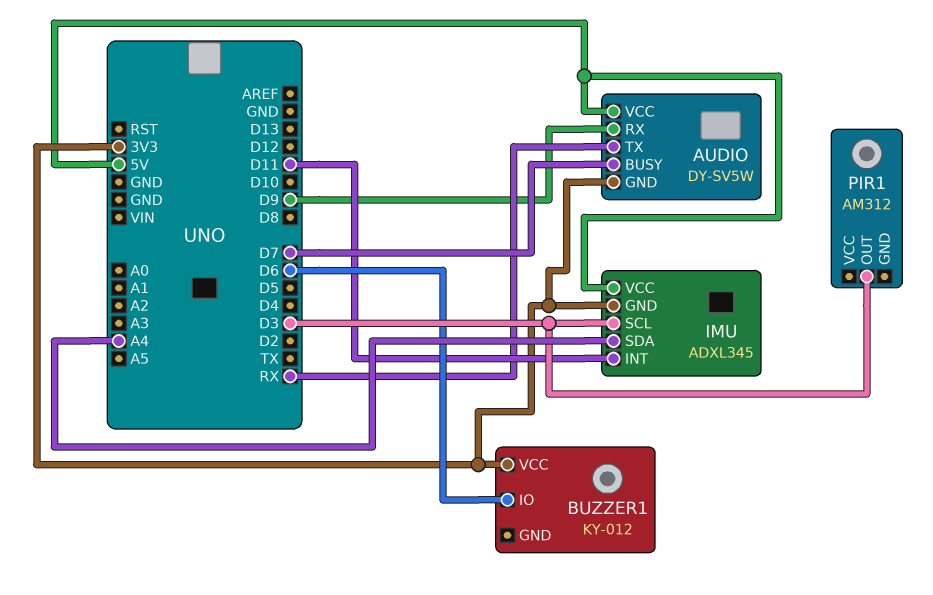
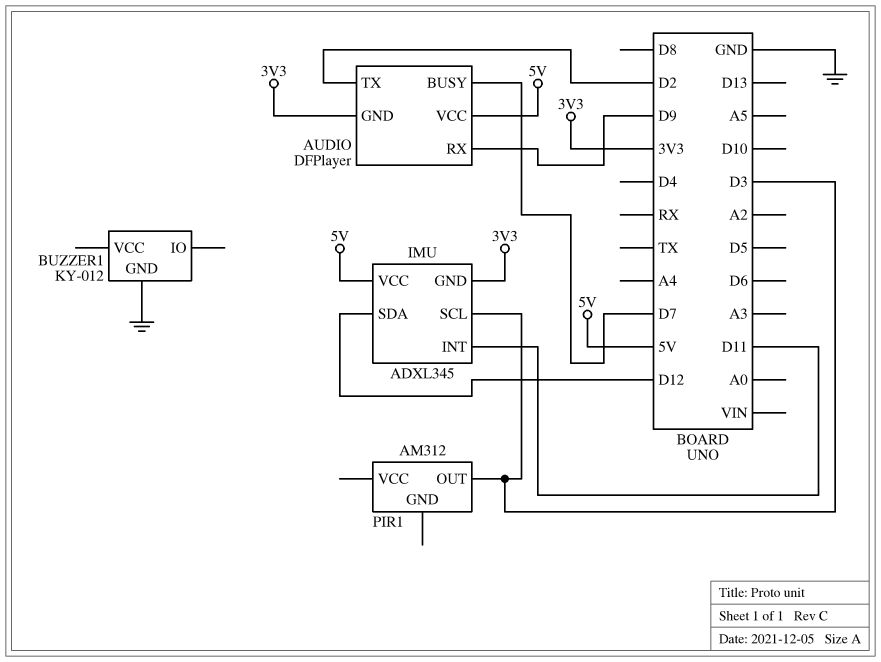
AUDIO: DY-SV5W -> DFPlayer
AUDIO pin TX: RX -> D2
BUZZER1 pin GND: none -> GND
BUZZER1 pin IO: D6 -> none
BUZZER1 pin VCC: 3V3 -> none
IMU pin SDA: A4 -> D12

